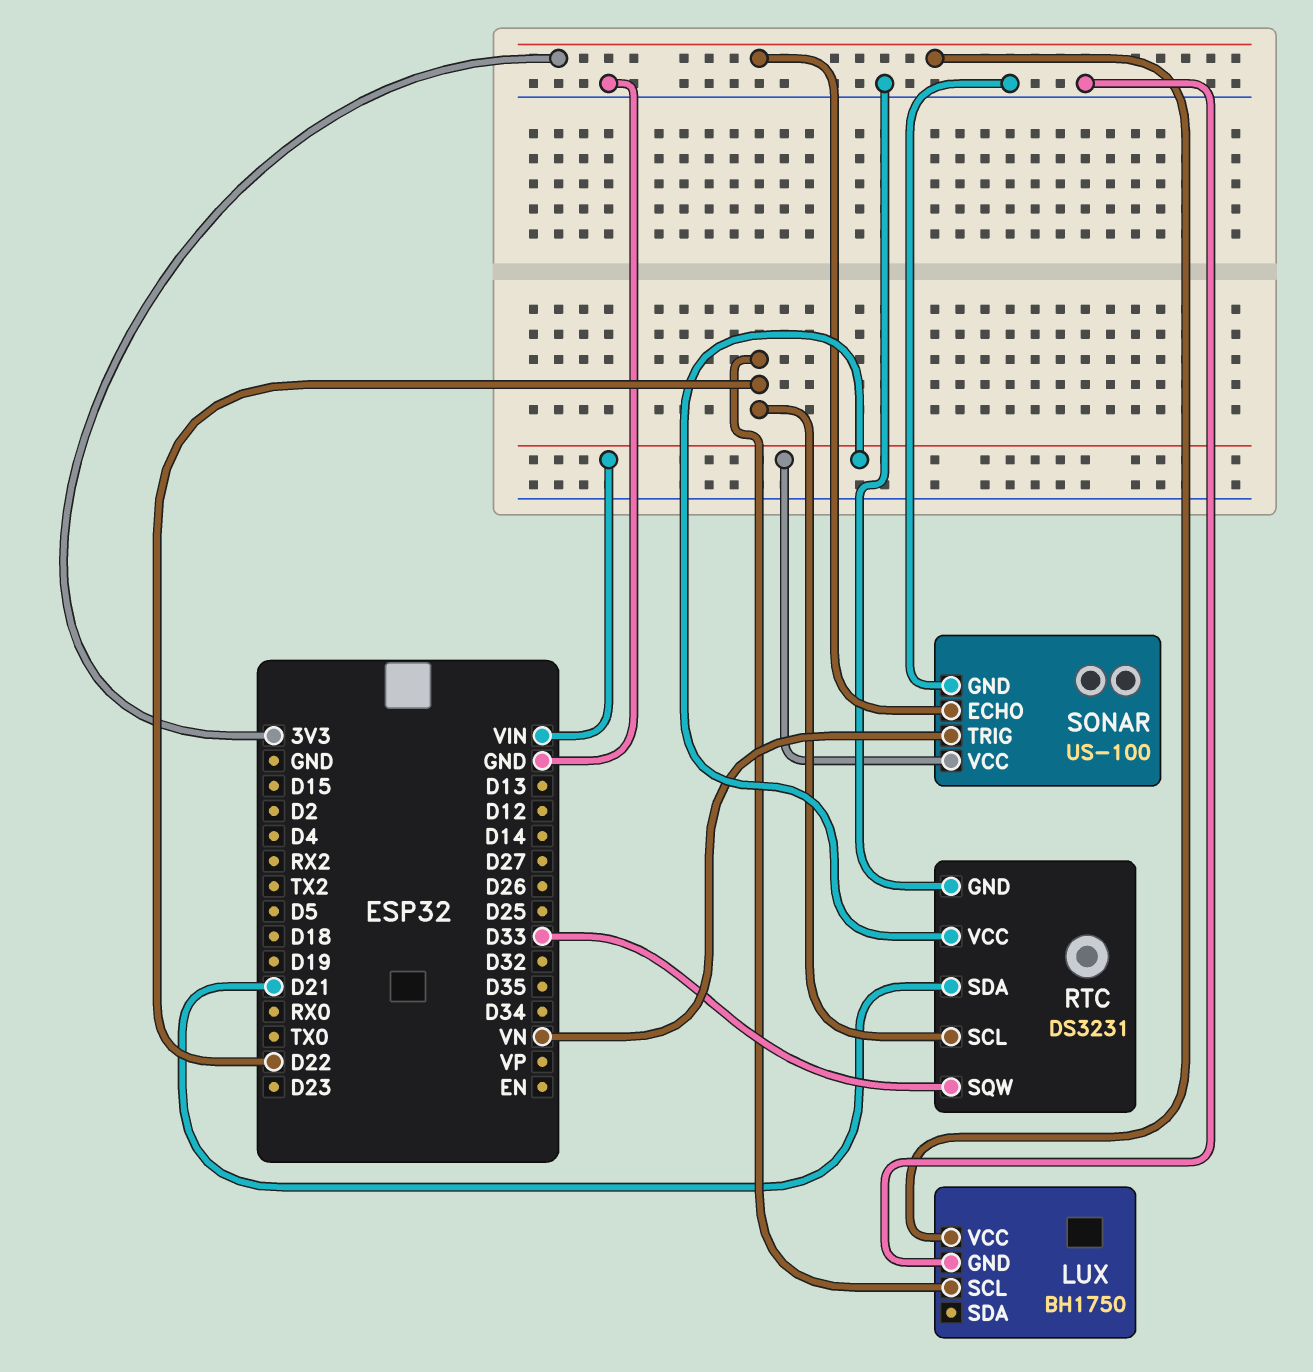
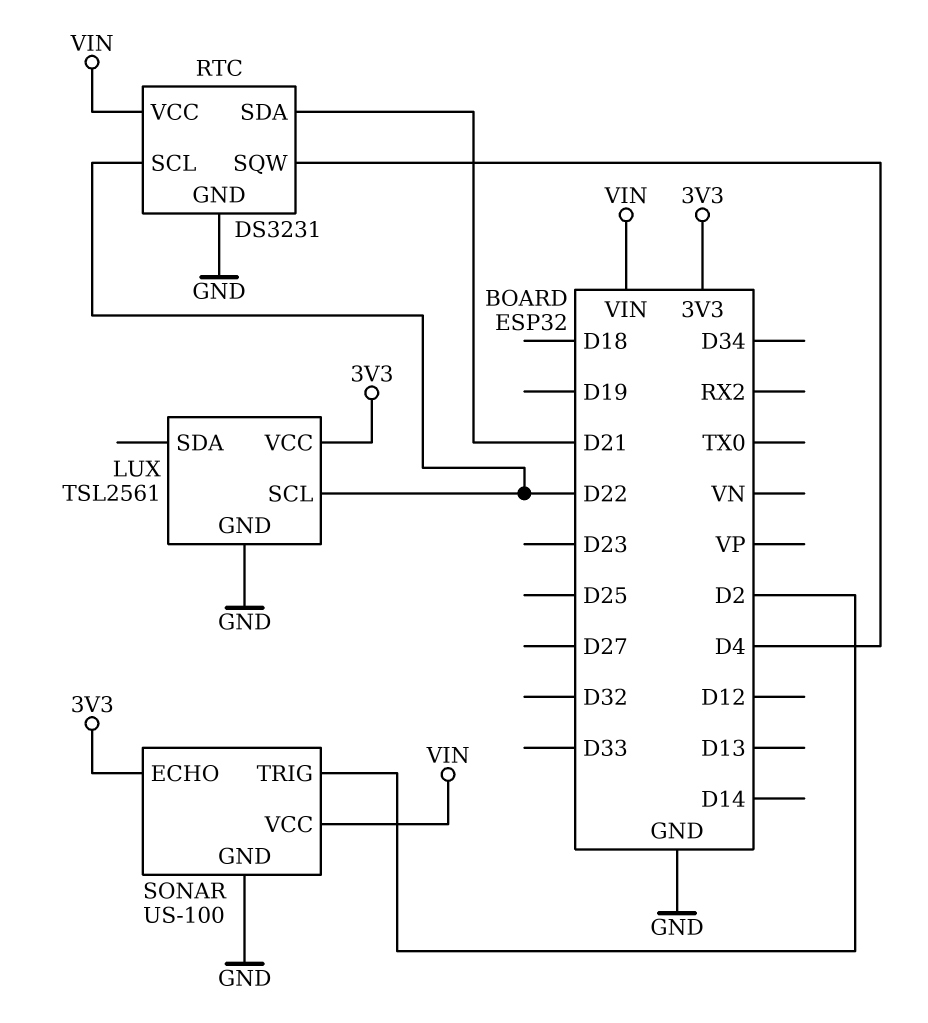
LUX: BH1750 -> TSL2561
RTC pin SQW: D33 -> D4
SONAR pin TRIG: VN -> D2

